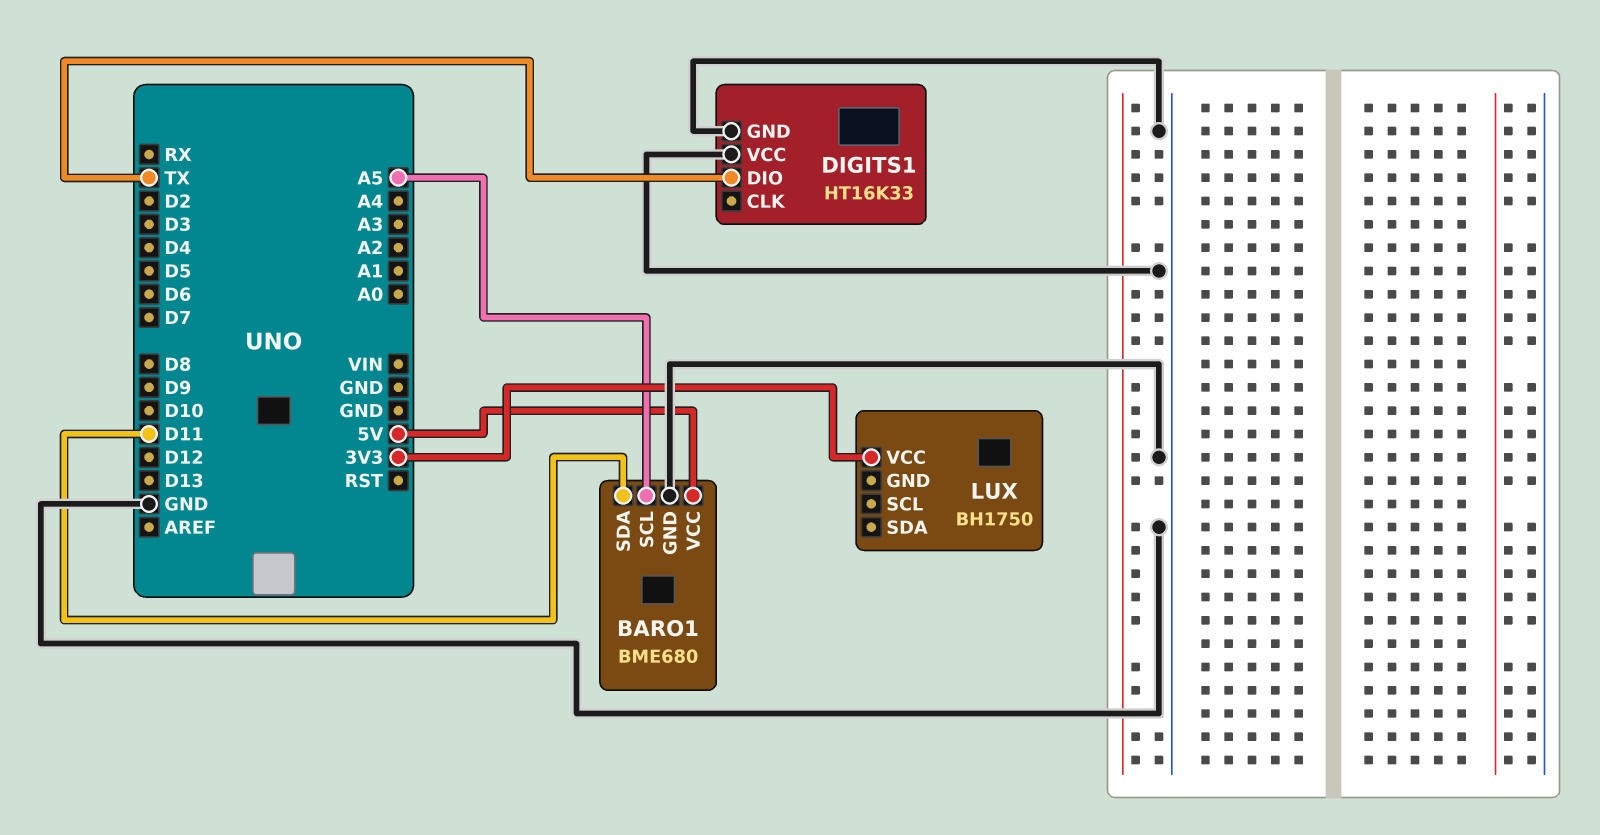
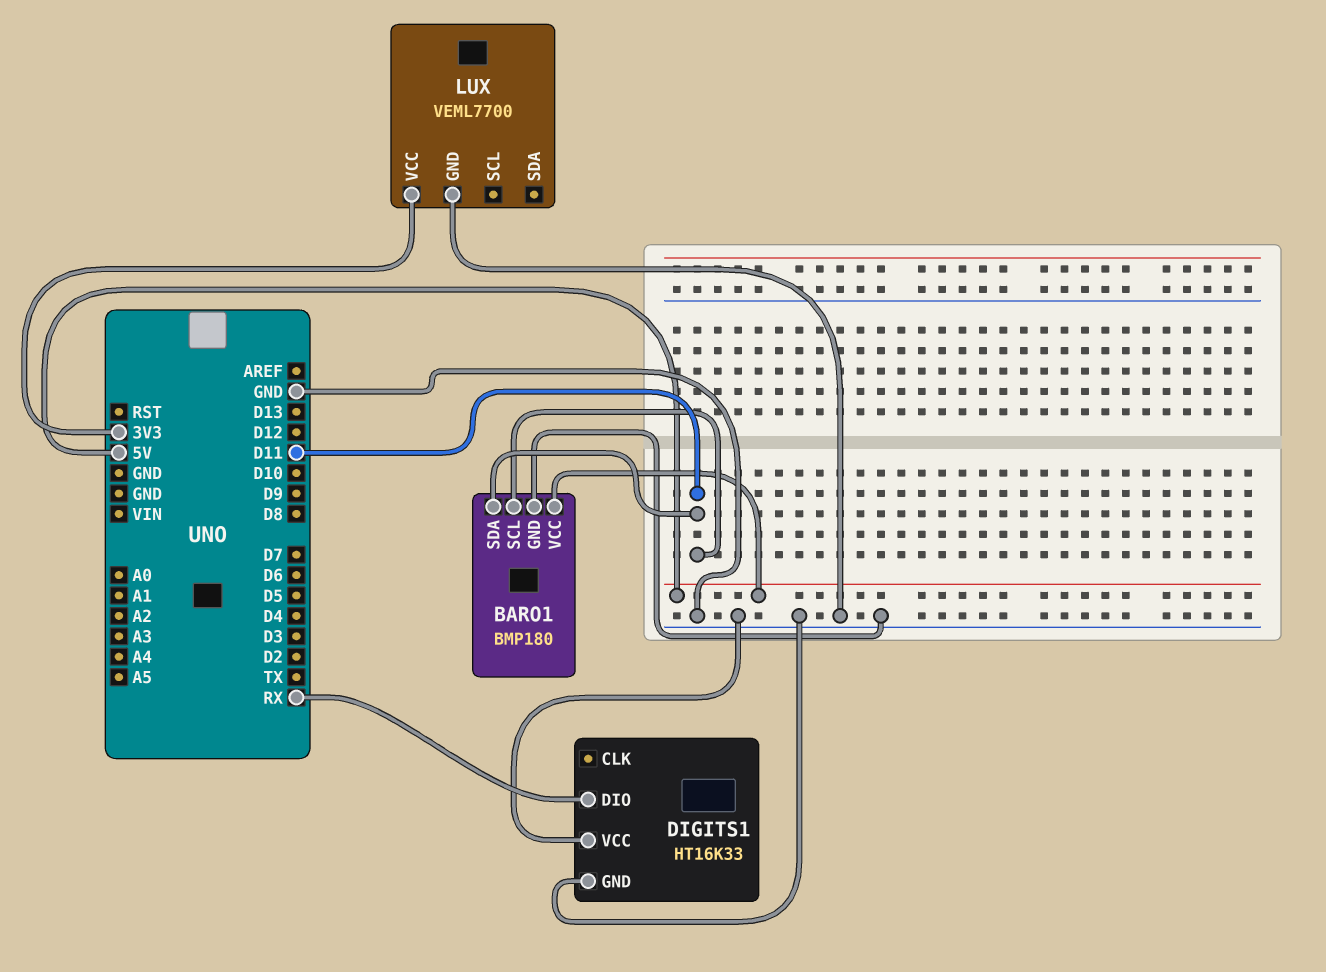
BARO1: BME680 -> BMP180
BARO1 pin SCL: A5 -> D11
DIGITS1 pin DIO: TX -> RX
LUX: BH1750 -> VEML7700
LUX pin GND: none -> GND

